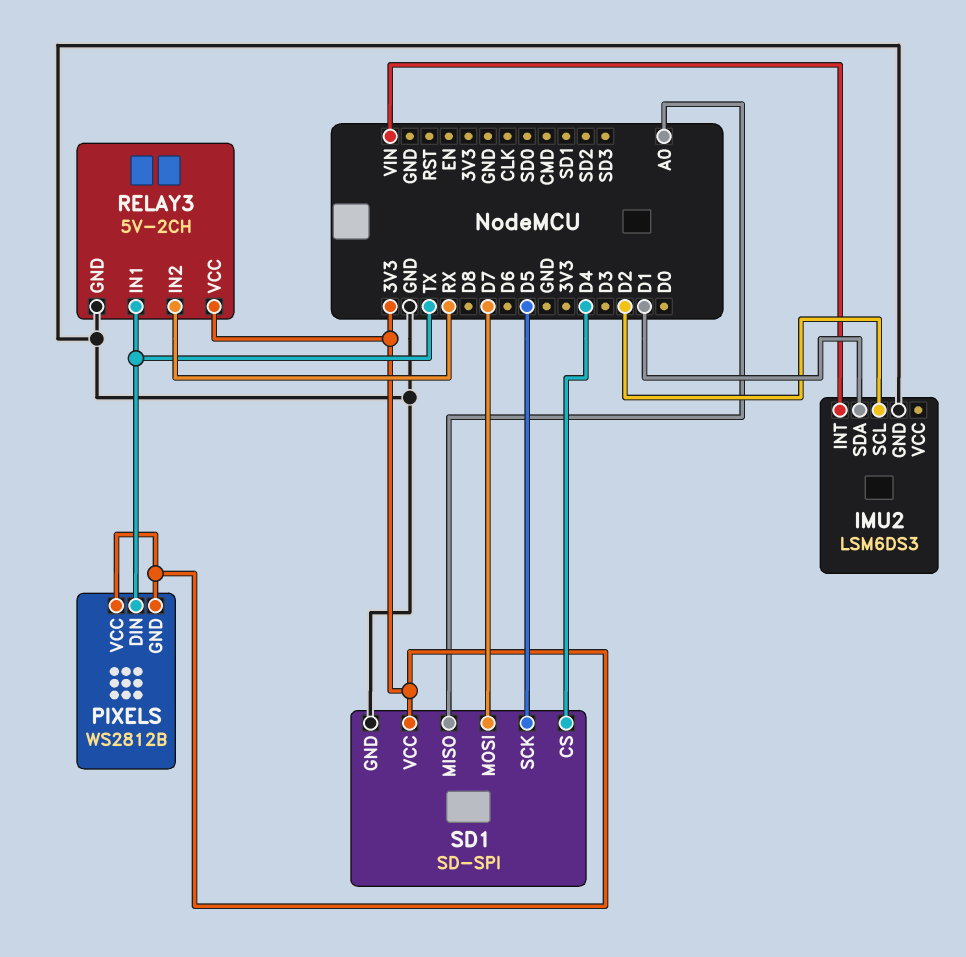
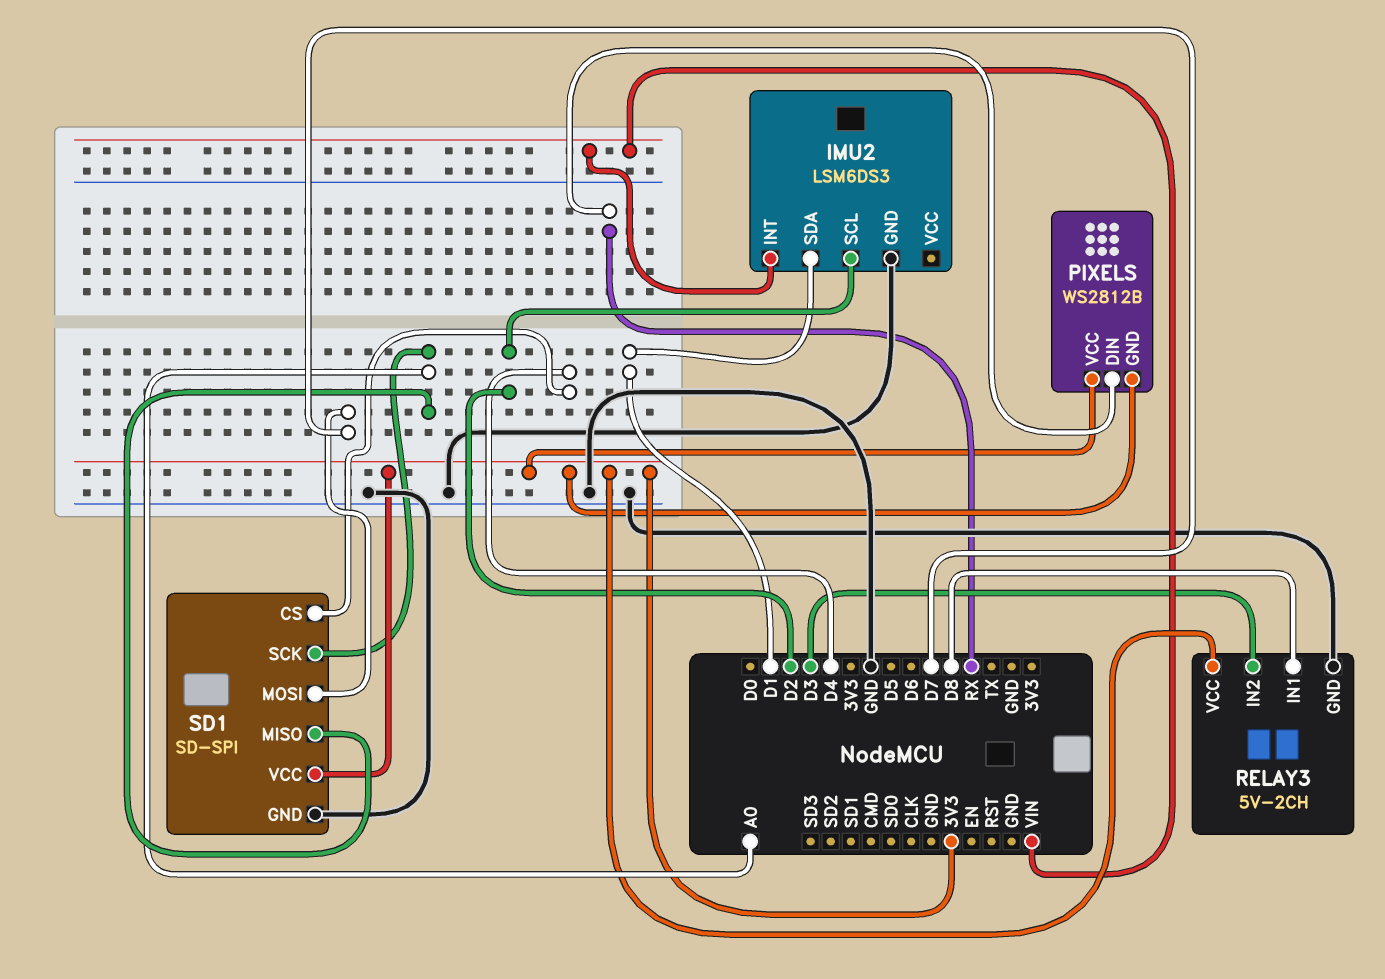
PIXELS pin DIN: TX -> RX
RELAY3 pin IN1: TX -> D8
RELAY3 pin IN2: RX -> D3
SD1 pin SCK: D5 -> A0

